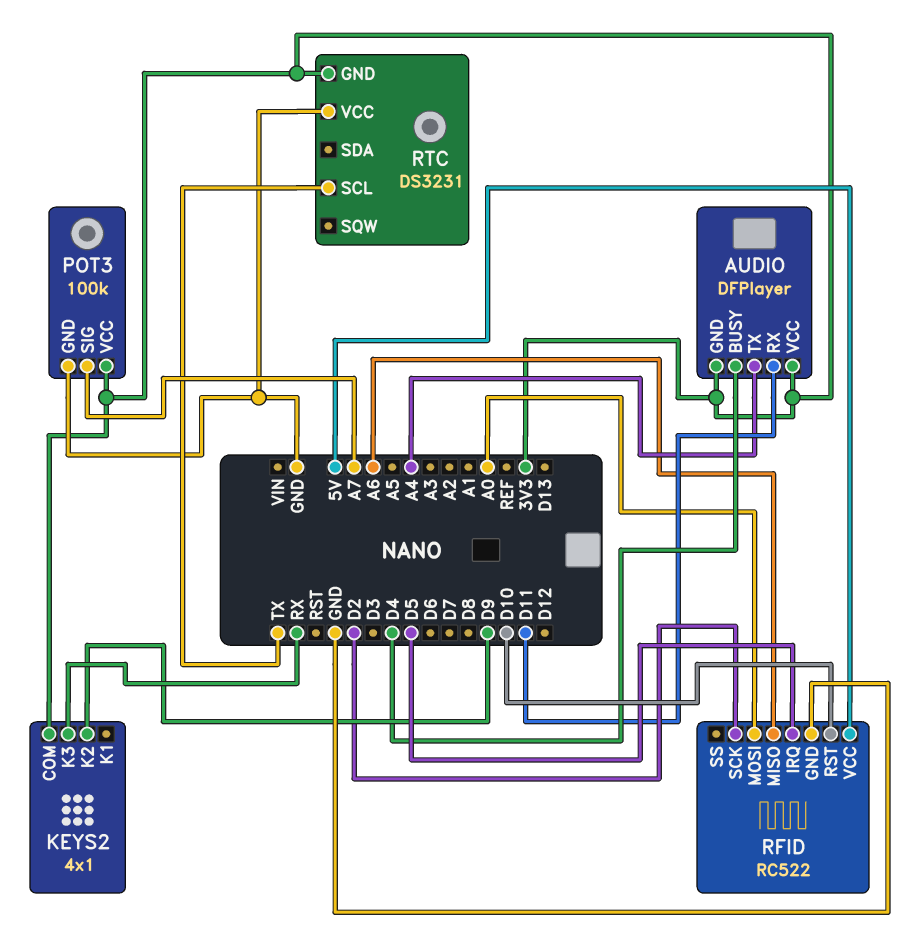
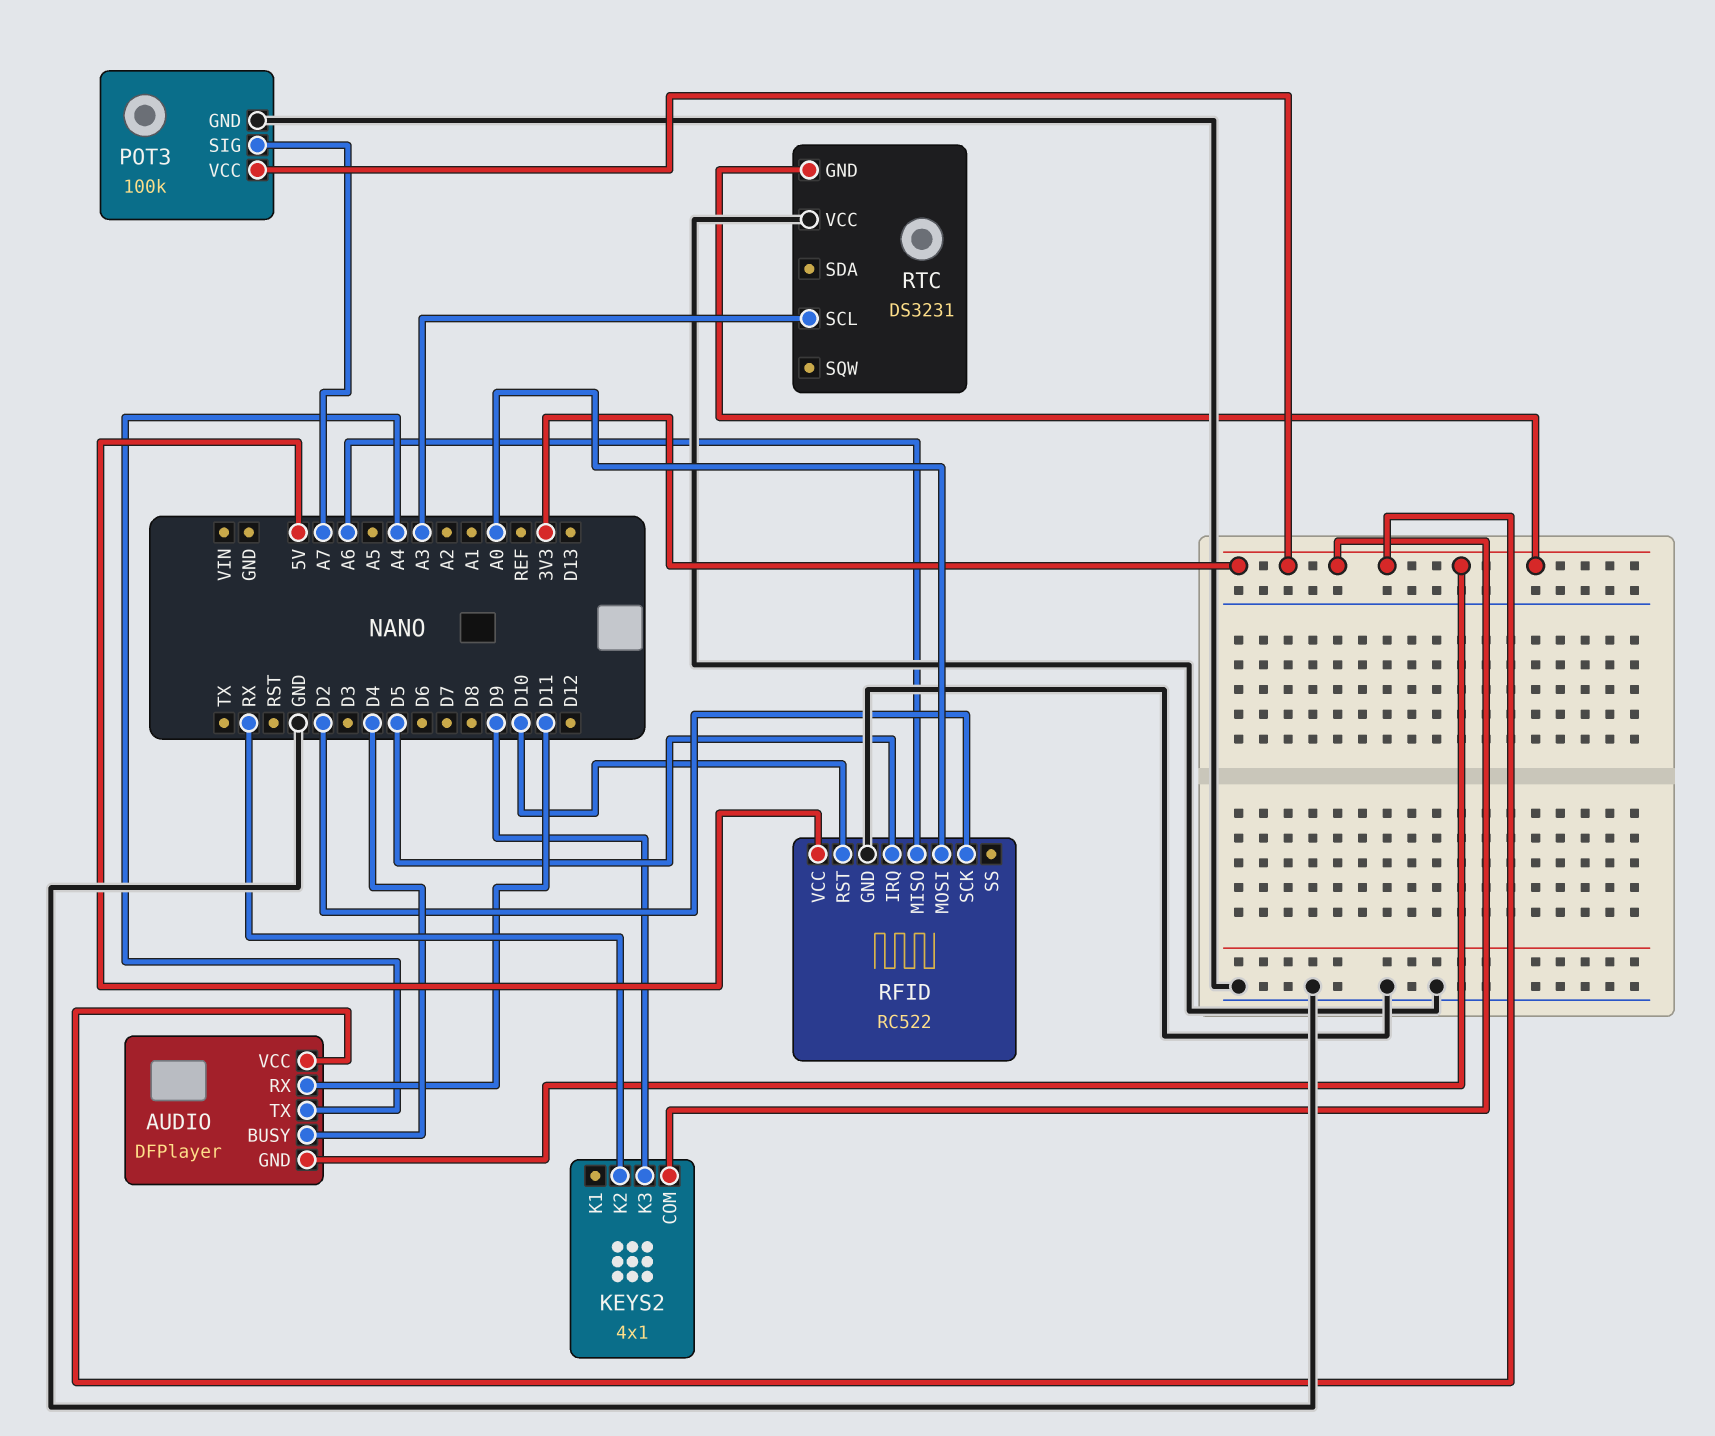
KEYS2 pin K2: D9 -> RX
KEYS2 pin K3: RX -> D9
RTC pin SCL: TX -> A3

